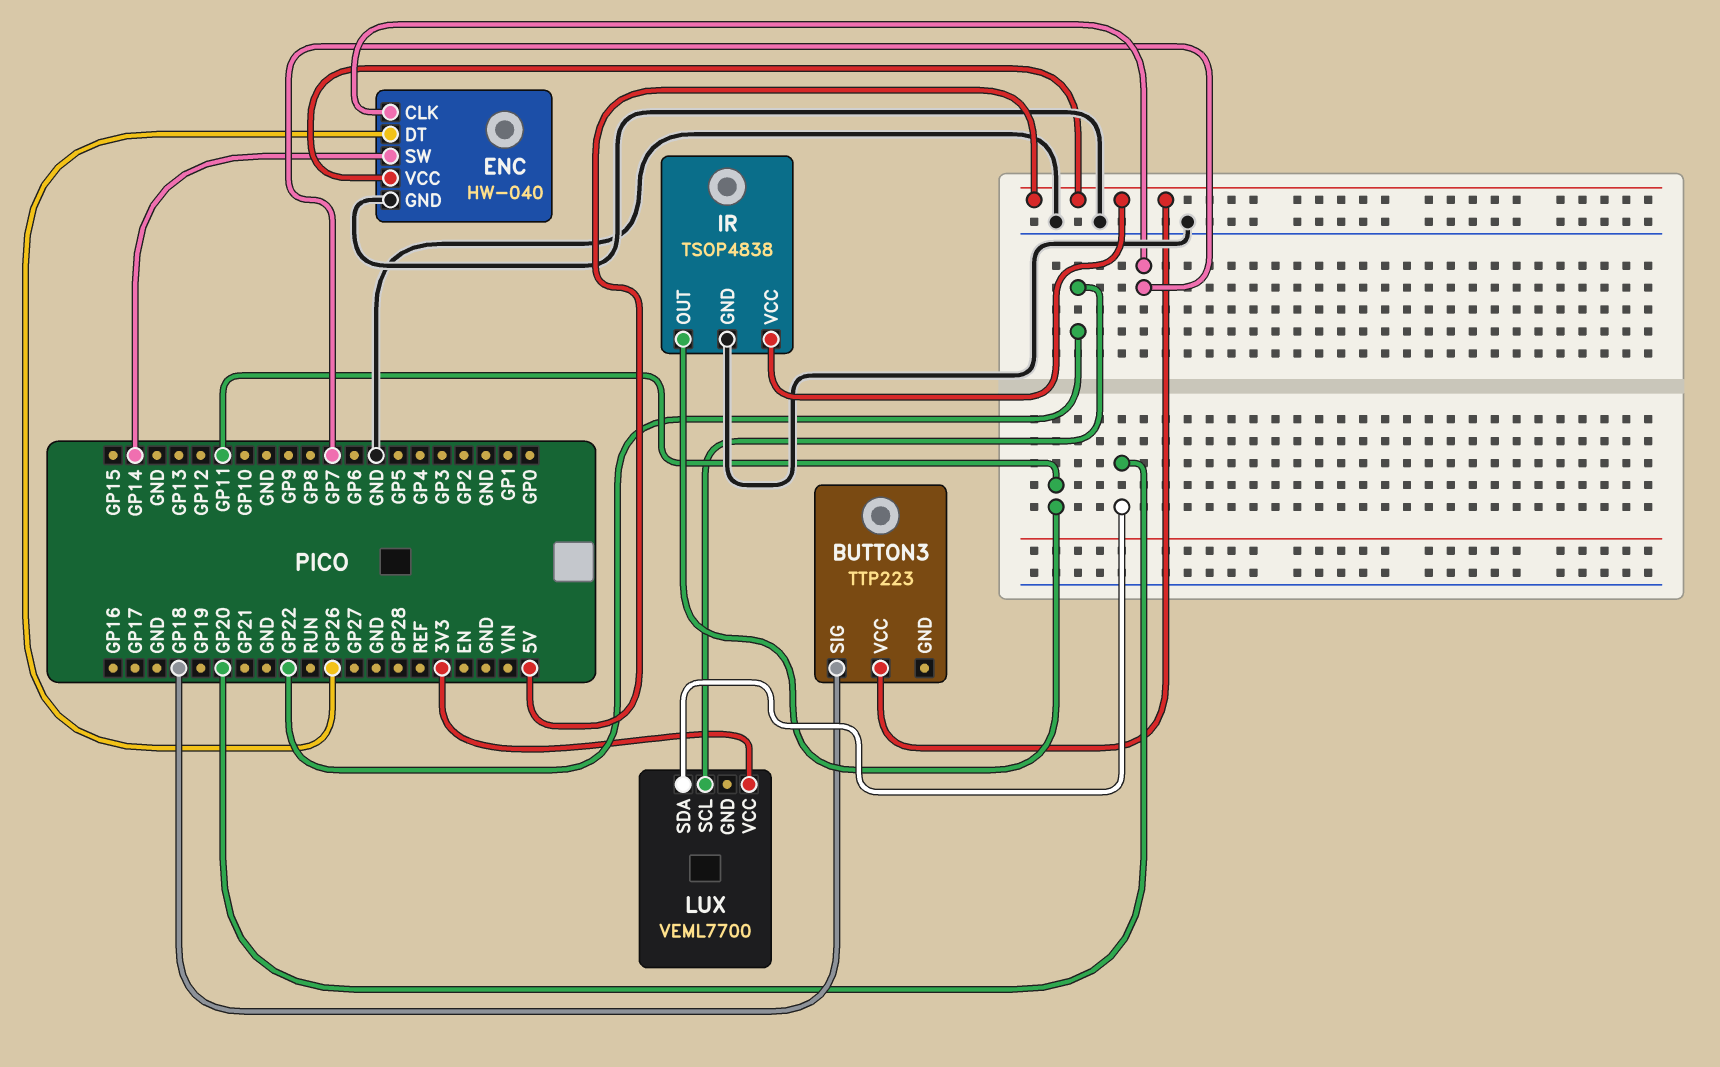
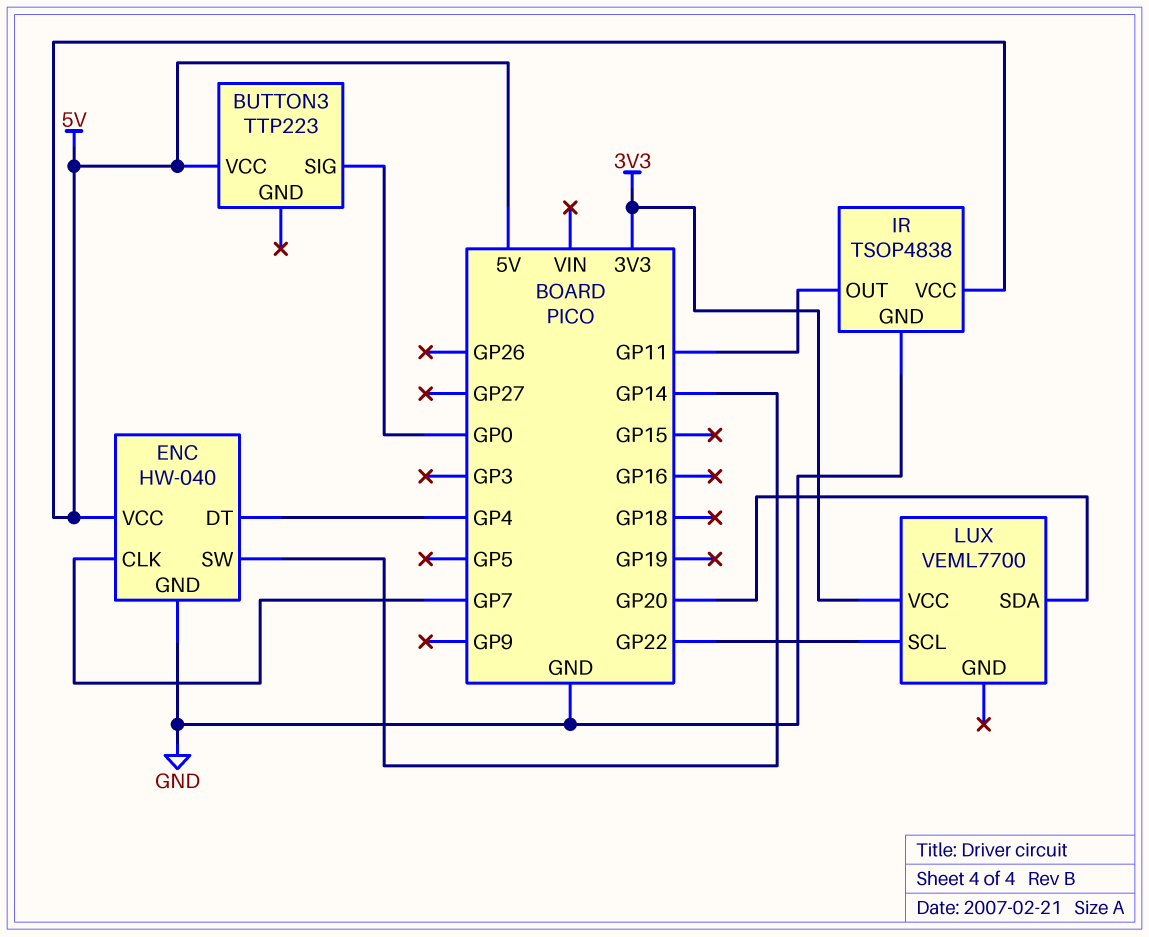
BUTTON3 pin SIG: GP18 -> GP0
ENC pin DT: GP26 -> GP4

